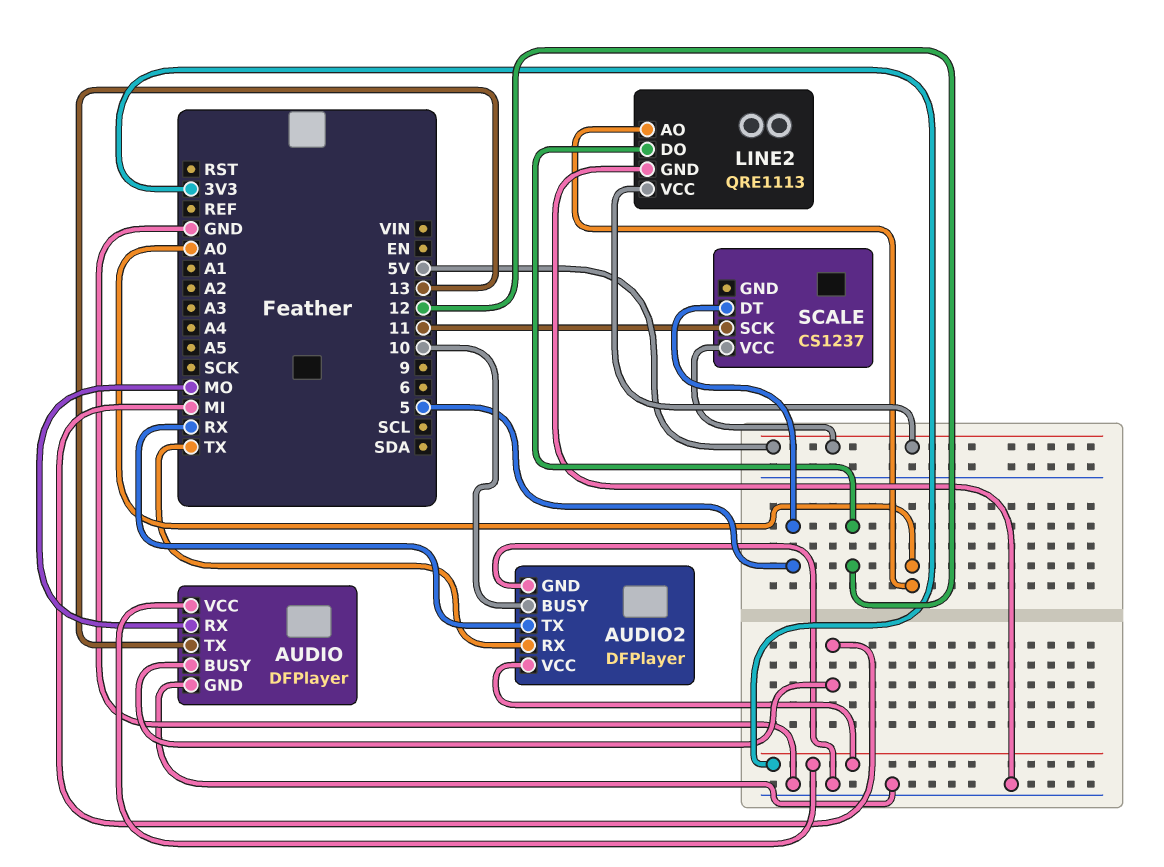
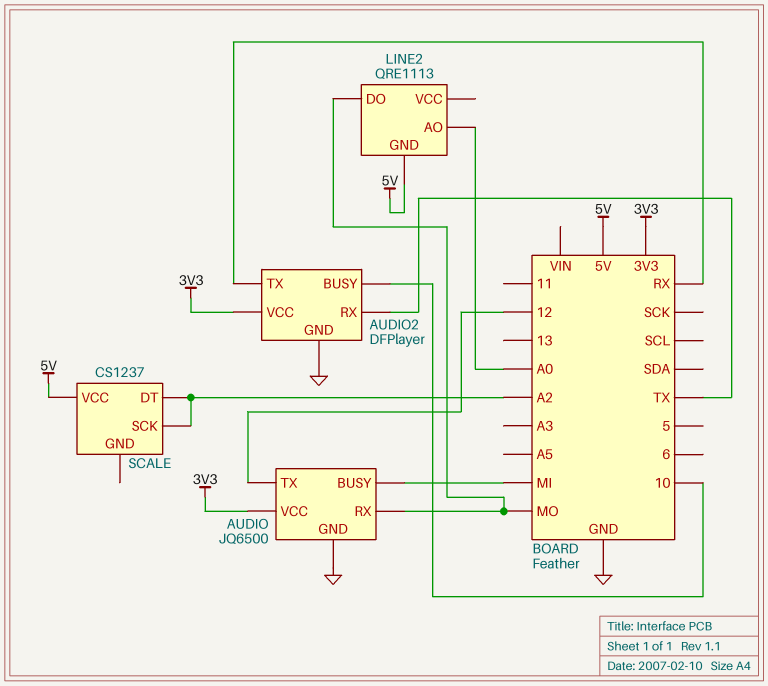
AUDIO: DFPlayer -> JQ6500
AUDIO pin TX: 13 -> 12
LINE2 pin DO: 12 -> MO
LINE2 pin GND: GND -> 5V
LINE2 pin VCC: 5V -> none
SCALE pin DT: 5 -> A2
SCALE pin SCK: 11 -> A2

